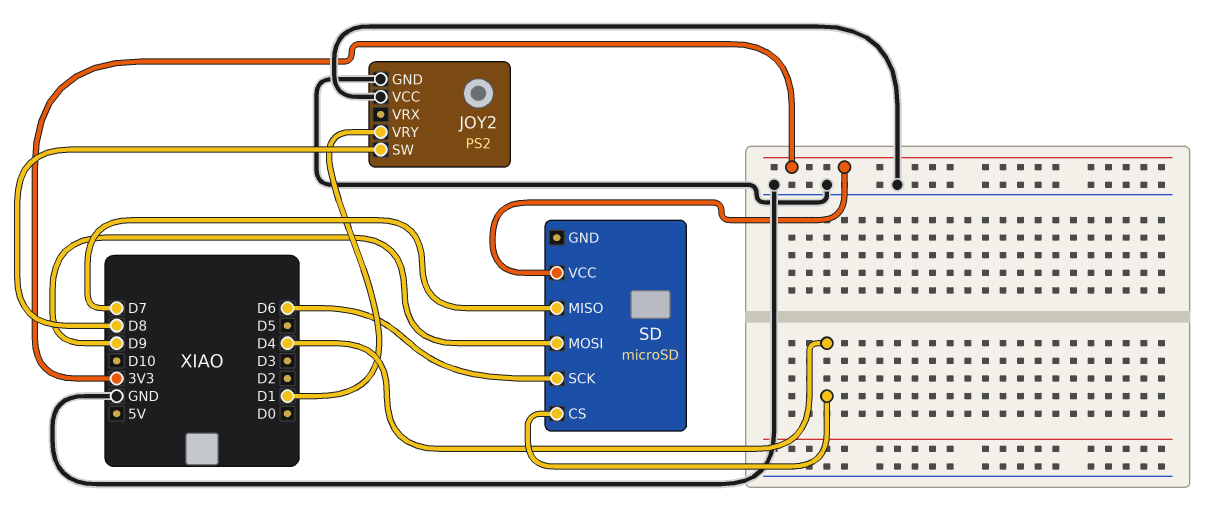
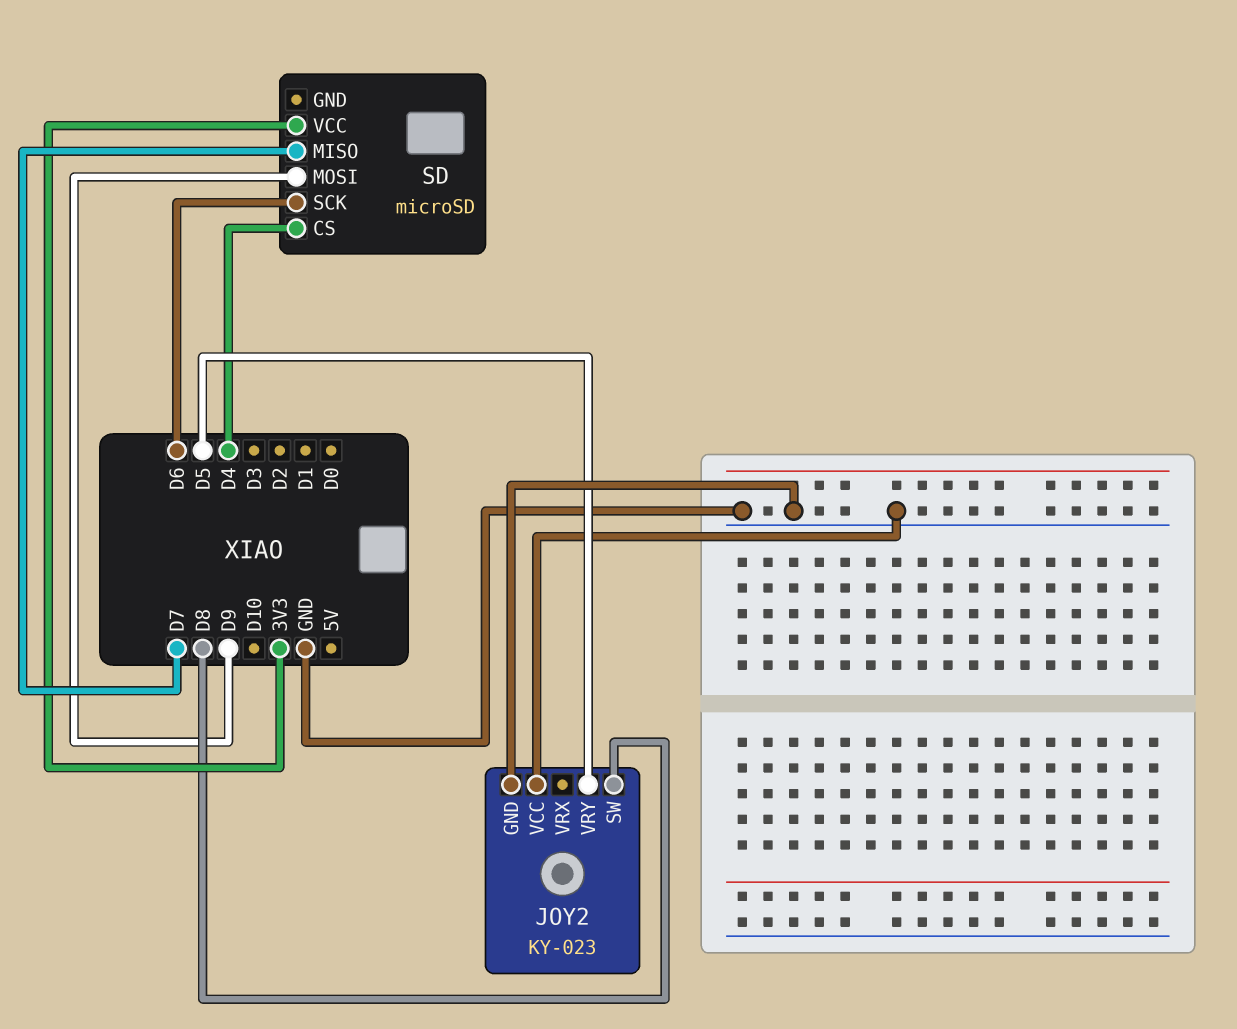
JOY2: PS2 -> KY-023
JOY2 pin VRY: D1 -> D5

